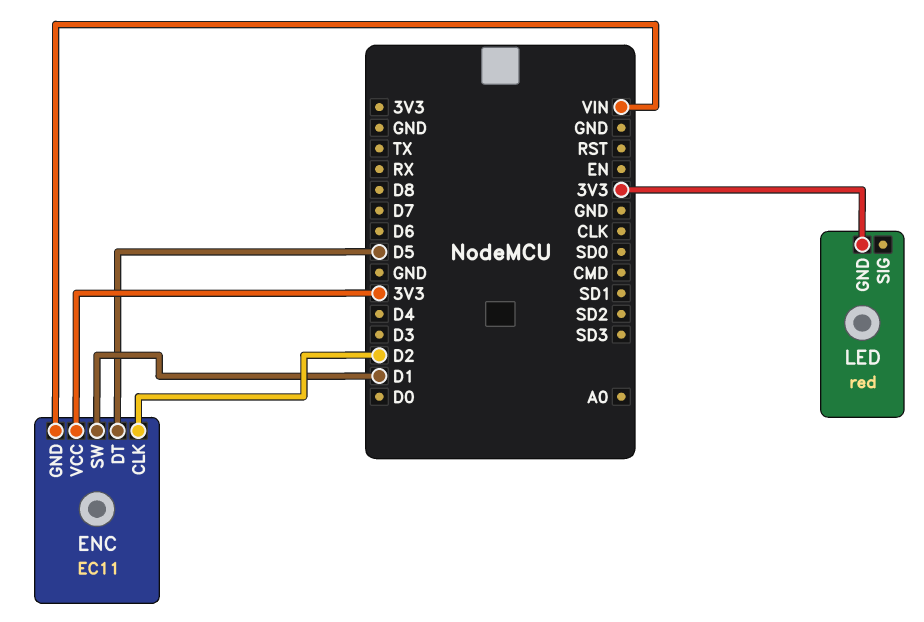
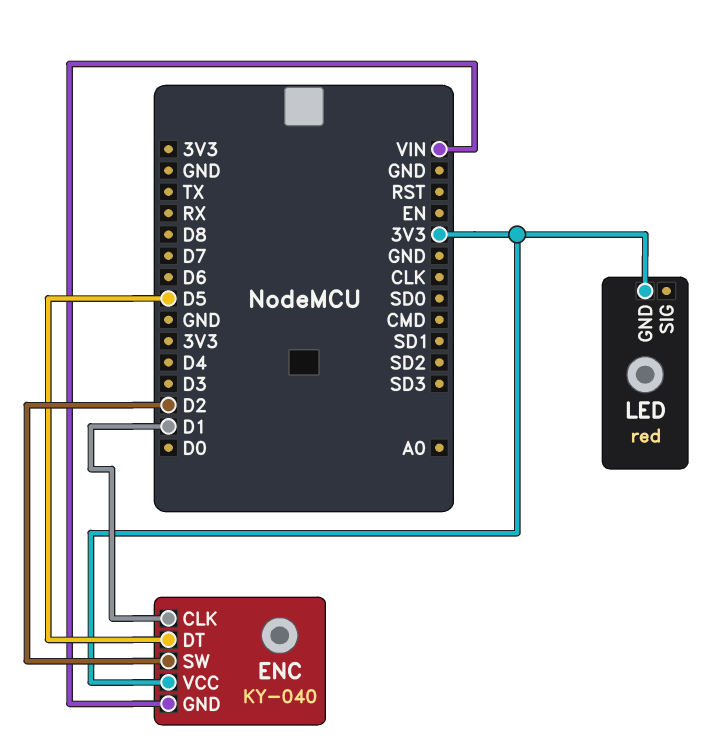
ENC: EC11 -> KY-040
ENC pin CLK: D2 -> D1
ENC pin SW: D1 -> D2

